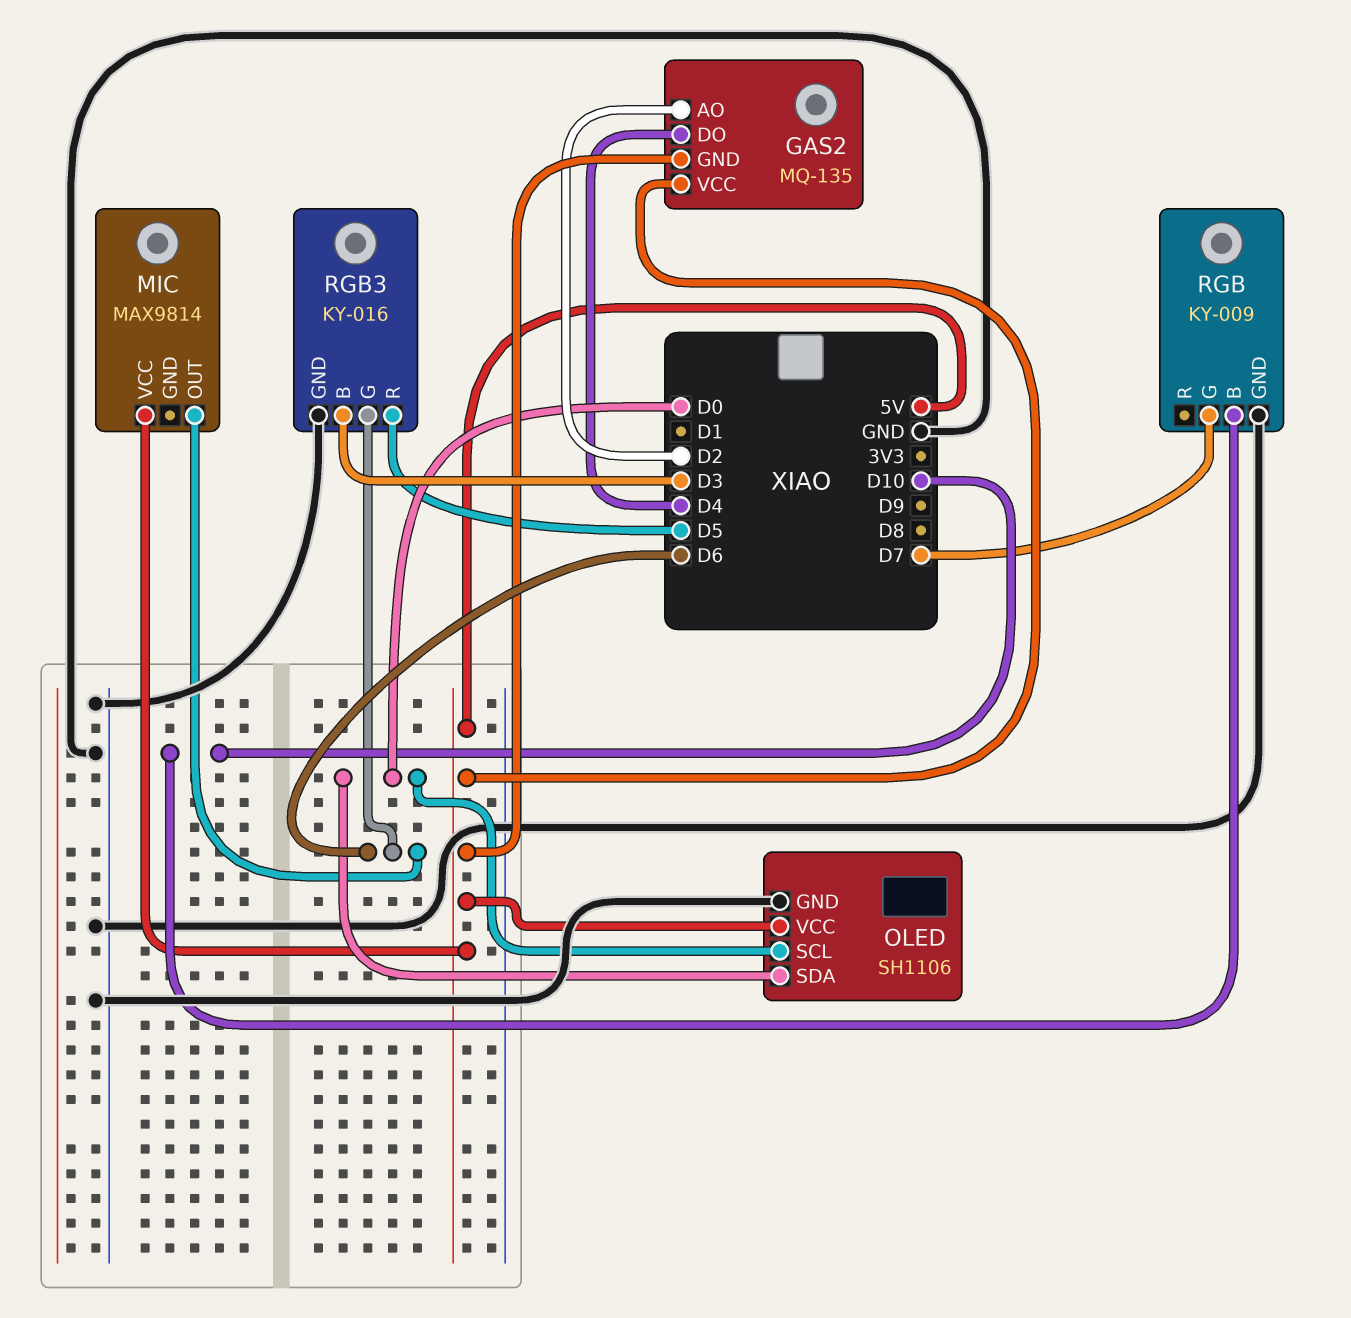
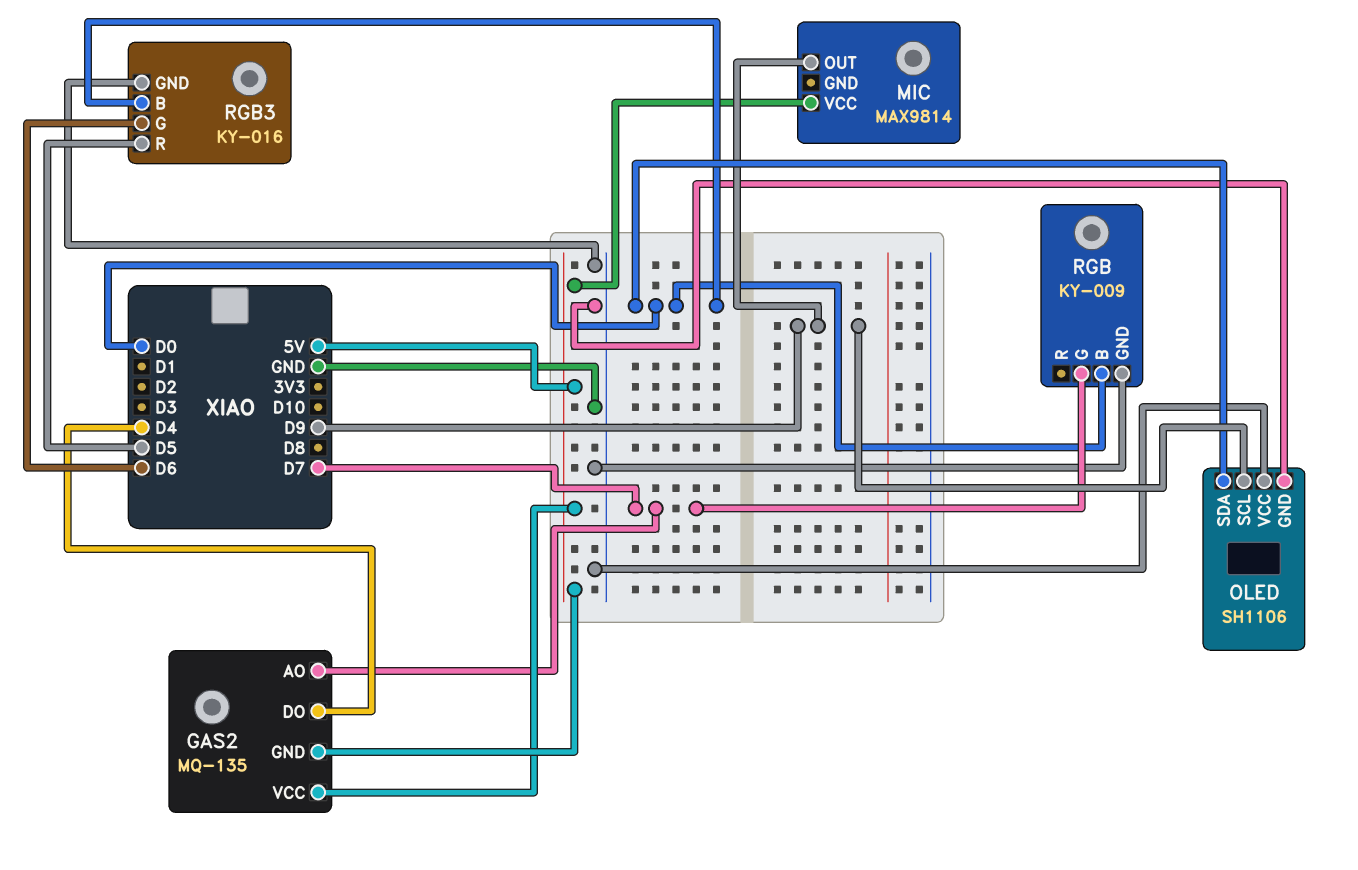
GAS2 pin AO: D2 -> D7
MIC pin OUT: D6 -> D9
OLED pin SCL: D0 -> D9
OLED pin VCC: 5V -> GND
RGB pin B: D10 -> D0
RGB3 pin B: D3 -> D0

